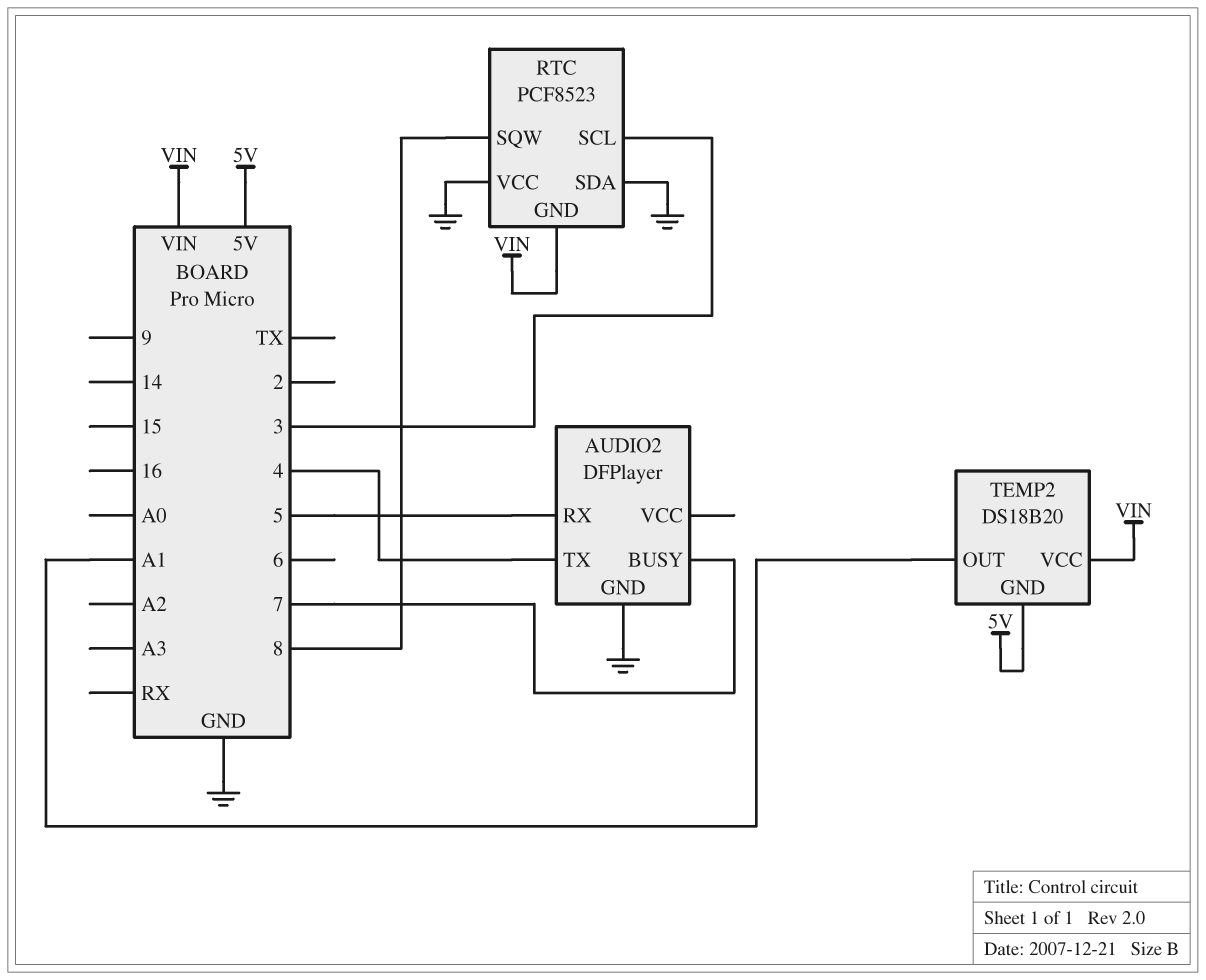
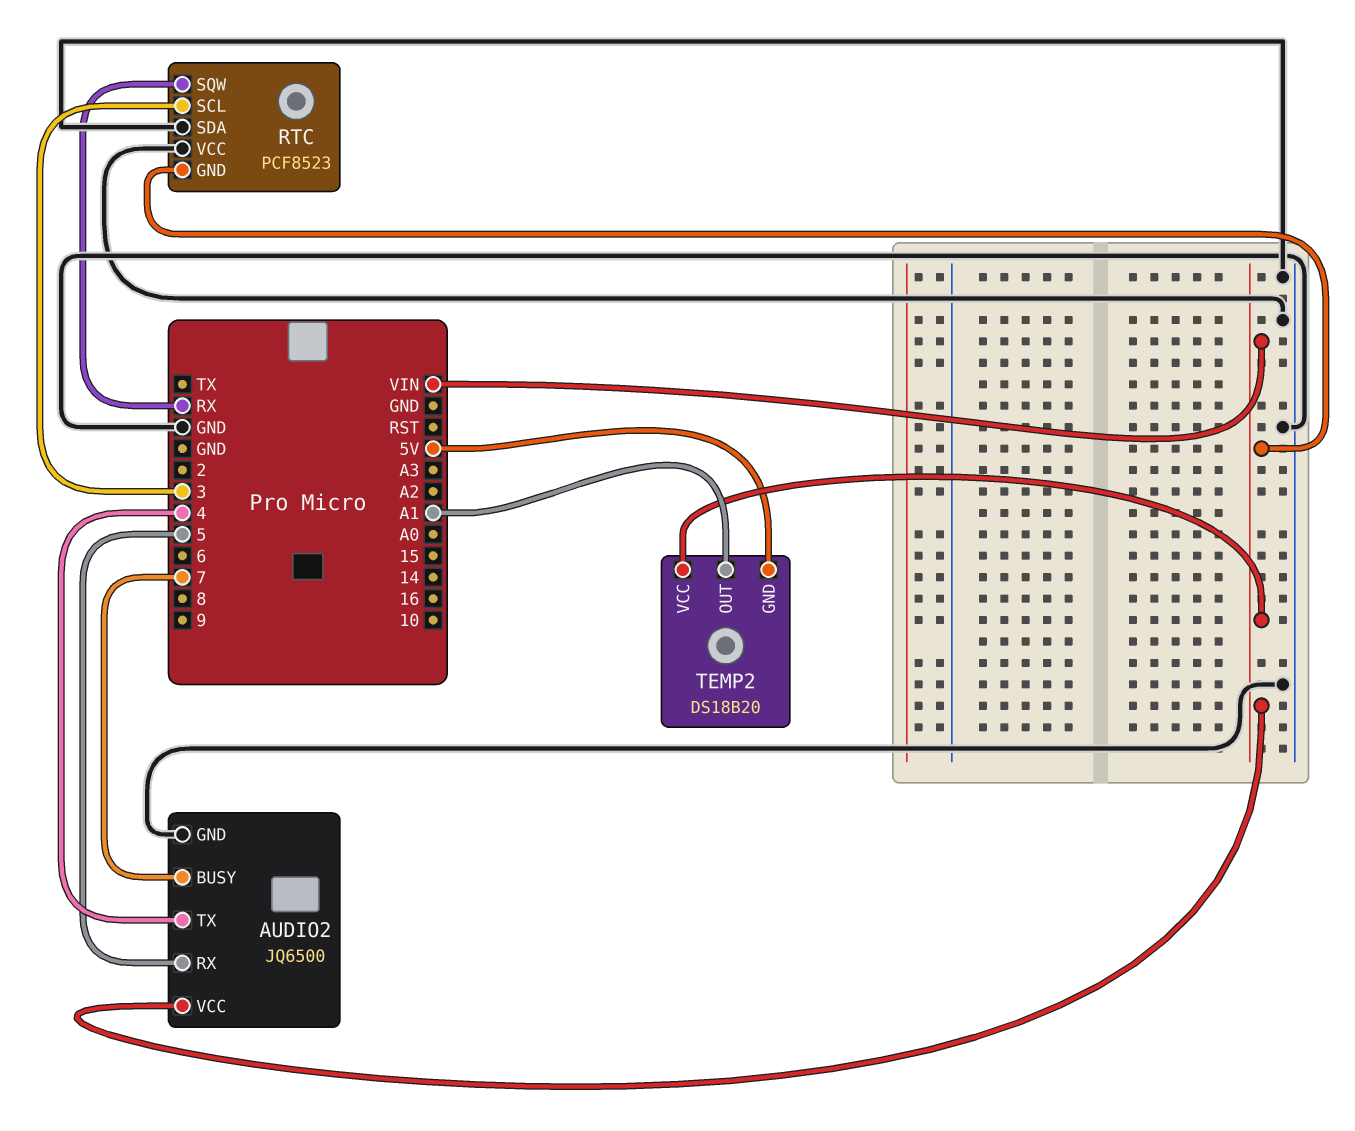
AUDIO2: DFPlayer -> JQ6500
AUDIO2 pin VCC: none -> VIN
RTC pin SQW: 8 -> RX

